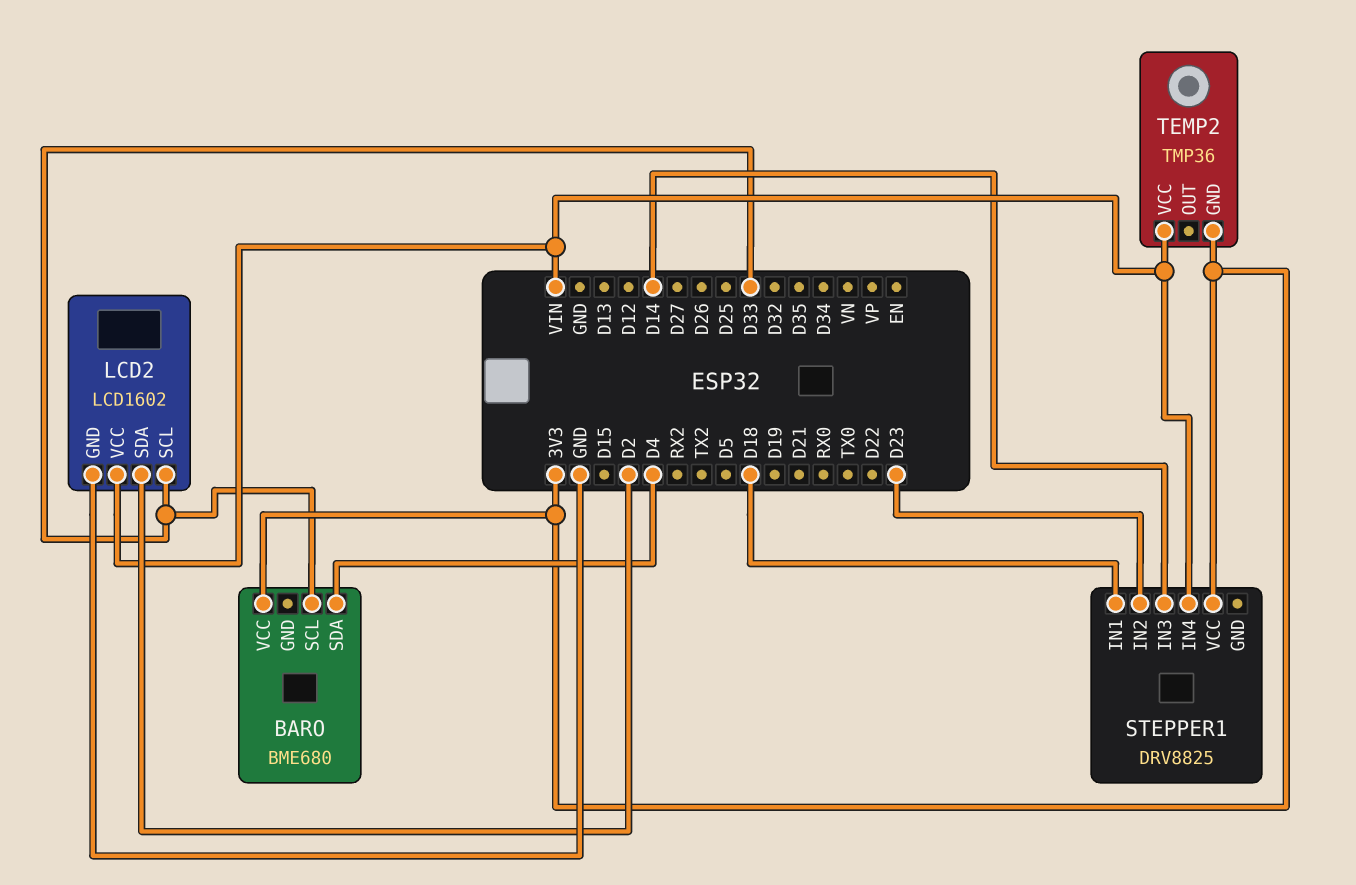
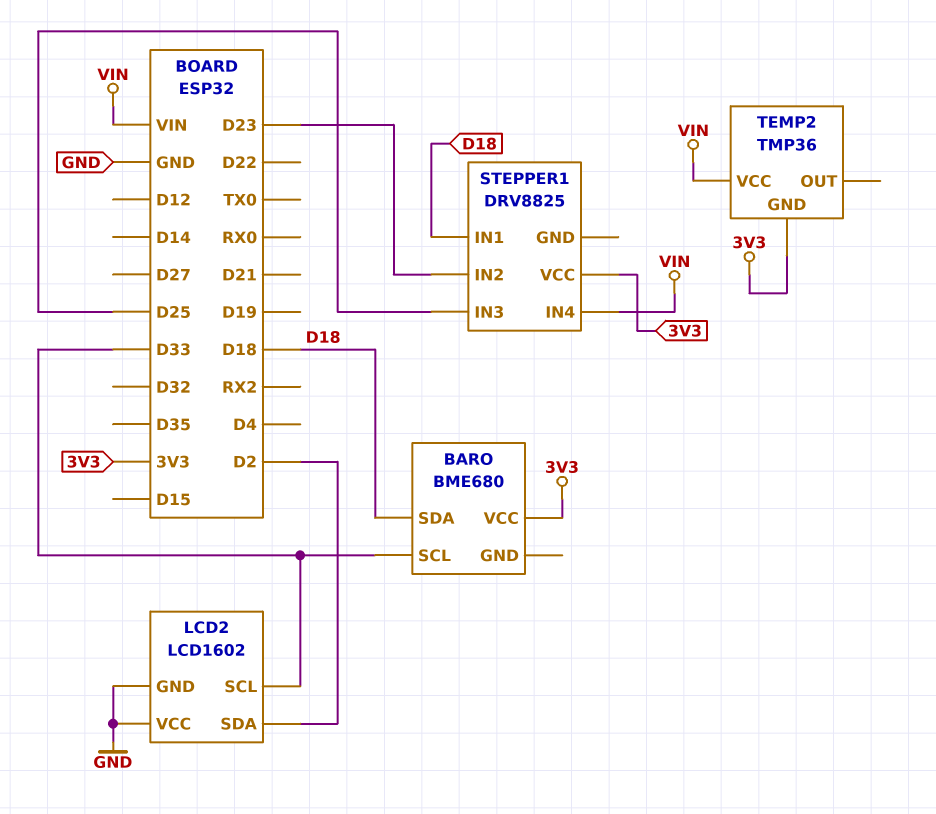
BARO pin SDA: D4 -> D18
LCD2 pin VCC: VIN -> GND
STEPPER1 pin IN3: D14 -> D25

